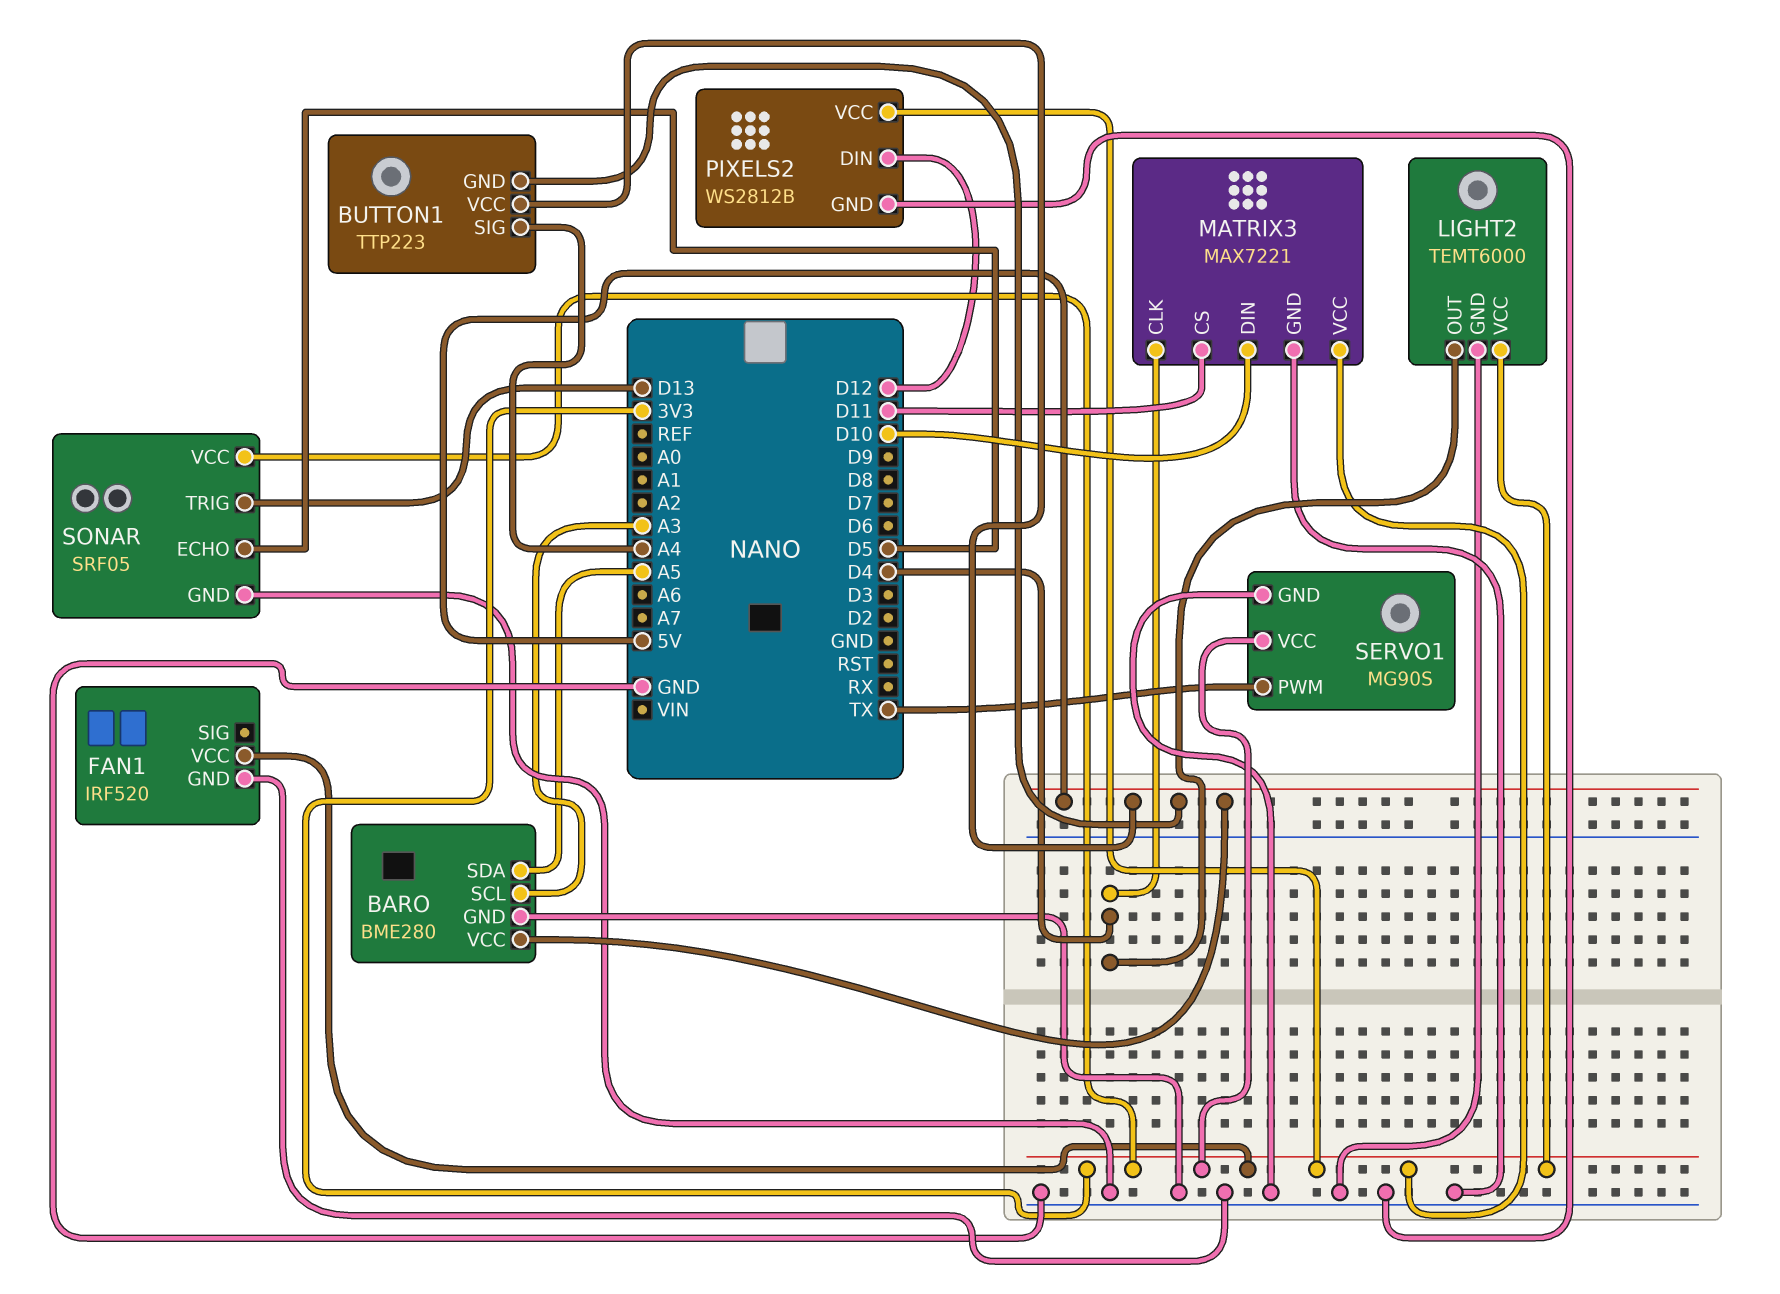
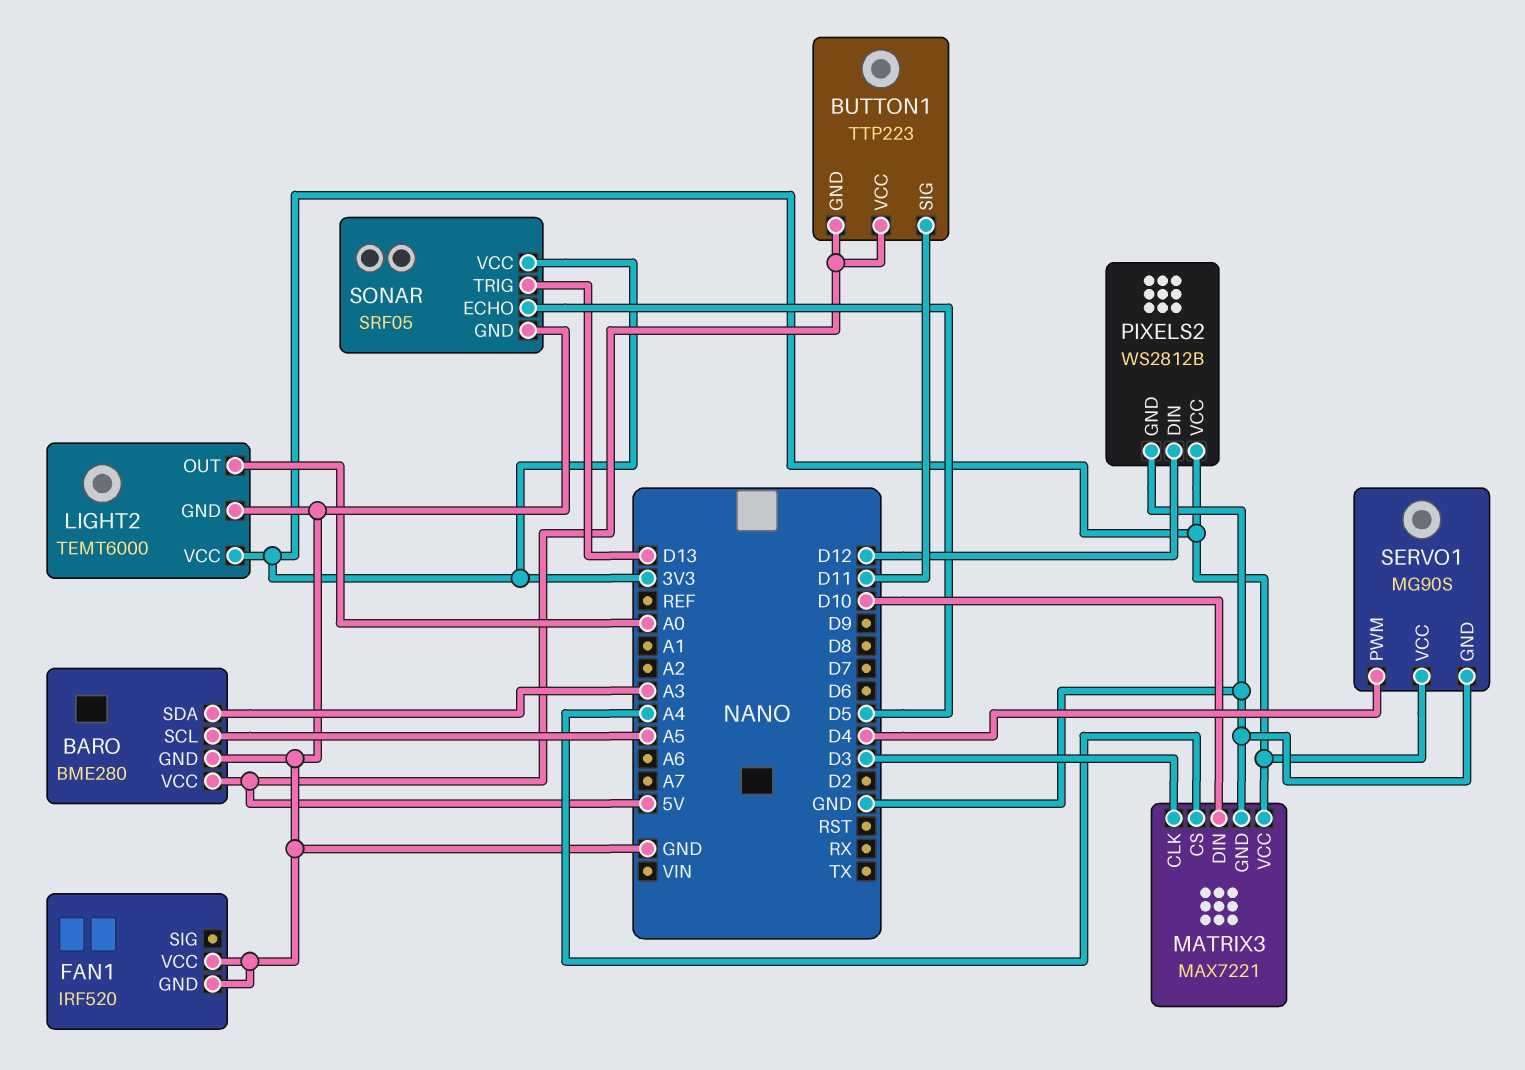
BARO pin SCL: A3 -> A5
BARO pin SDA: A5 -> A3
BUTTON1 pin SIG: A4 -> D11
FAN1 pin VCC: 3V3 -> GND
LIGHT2 pin OUT: D4 -> A0
MATRIX3 pin CLK: D4 -> D3
MATRIX3 pin CS: D11 -> A4
SERVO1 pin PWM: TX -> D4

